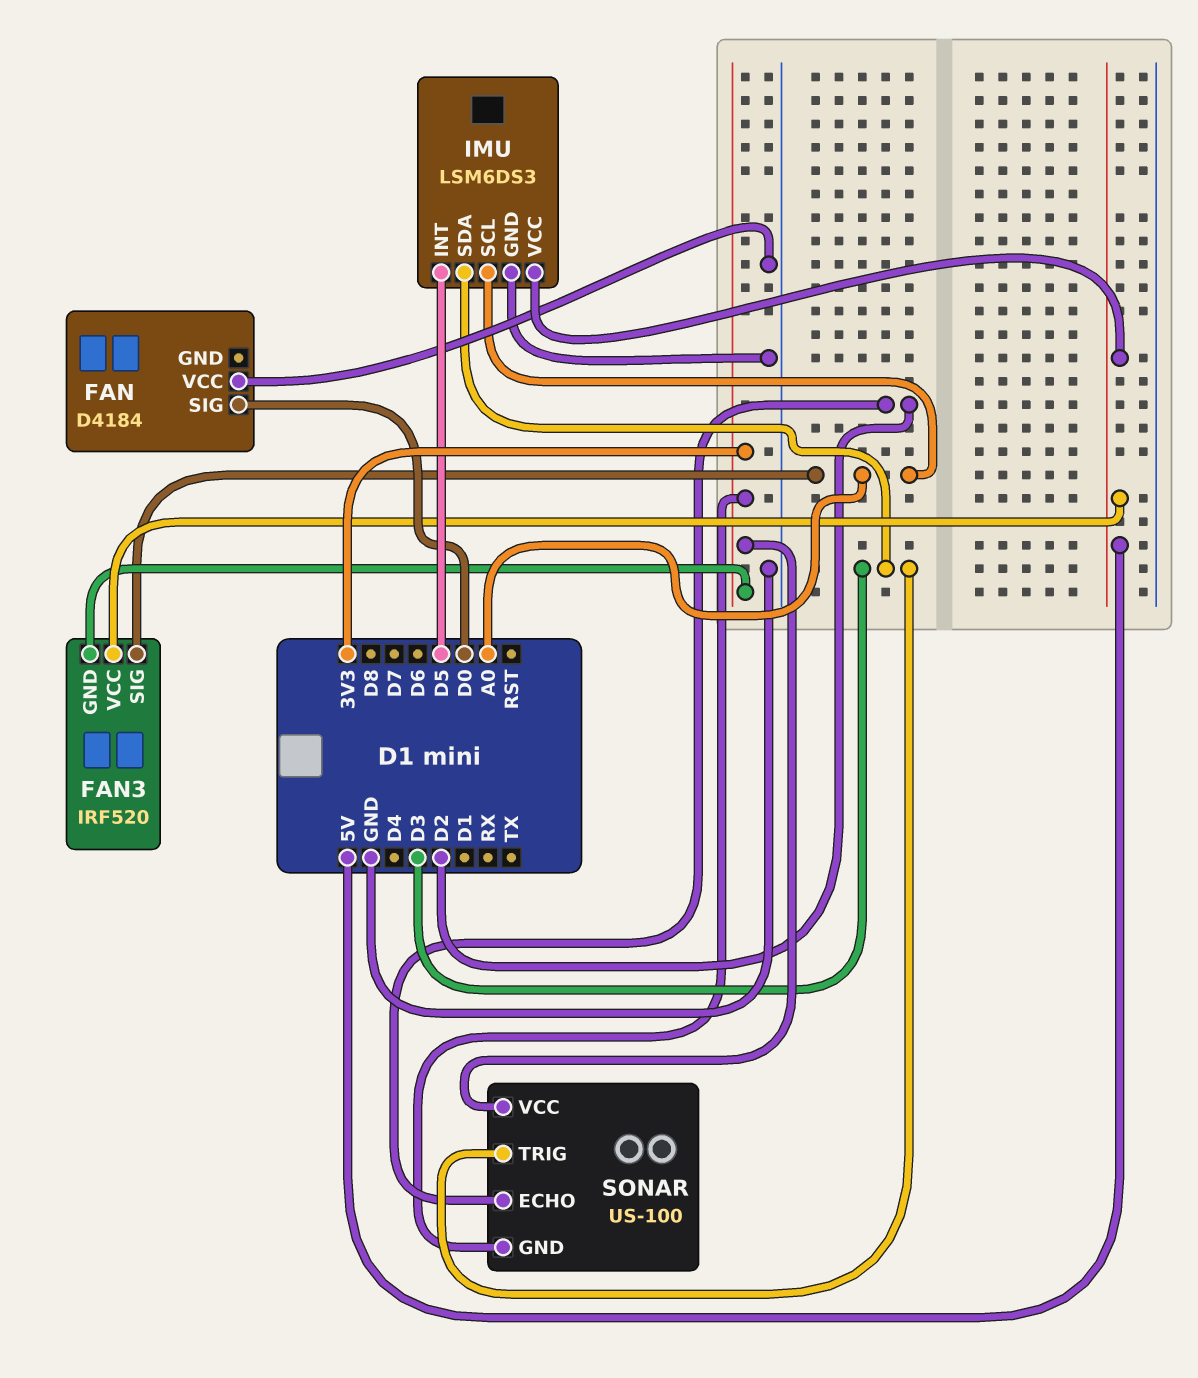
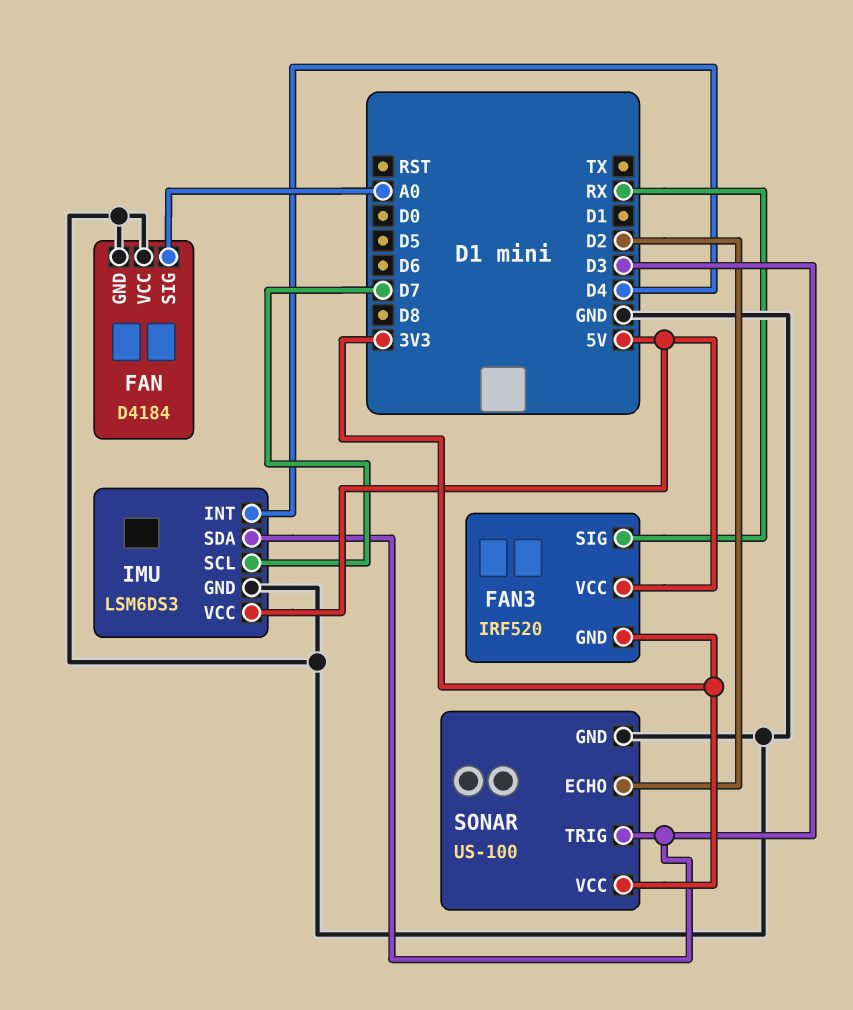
FAN pin GND: none -> GND
FAN pin SIG: D0 -> A0
FAN3 pin SIG: A0 -> RX
IMU pin INT: D5 -> D4
IMU pin SCL: A0 -> D7
SONAR pin GND: 3V3 -> GND

